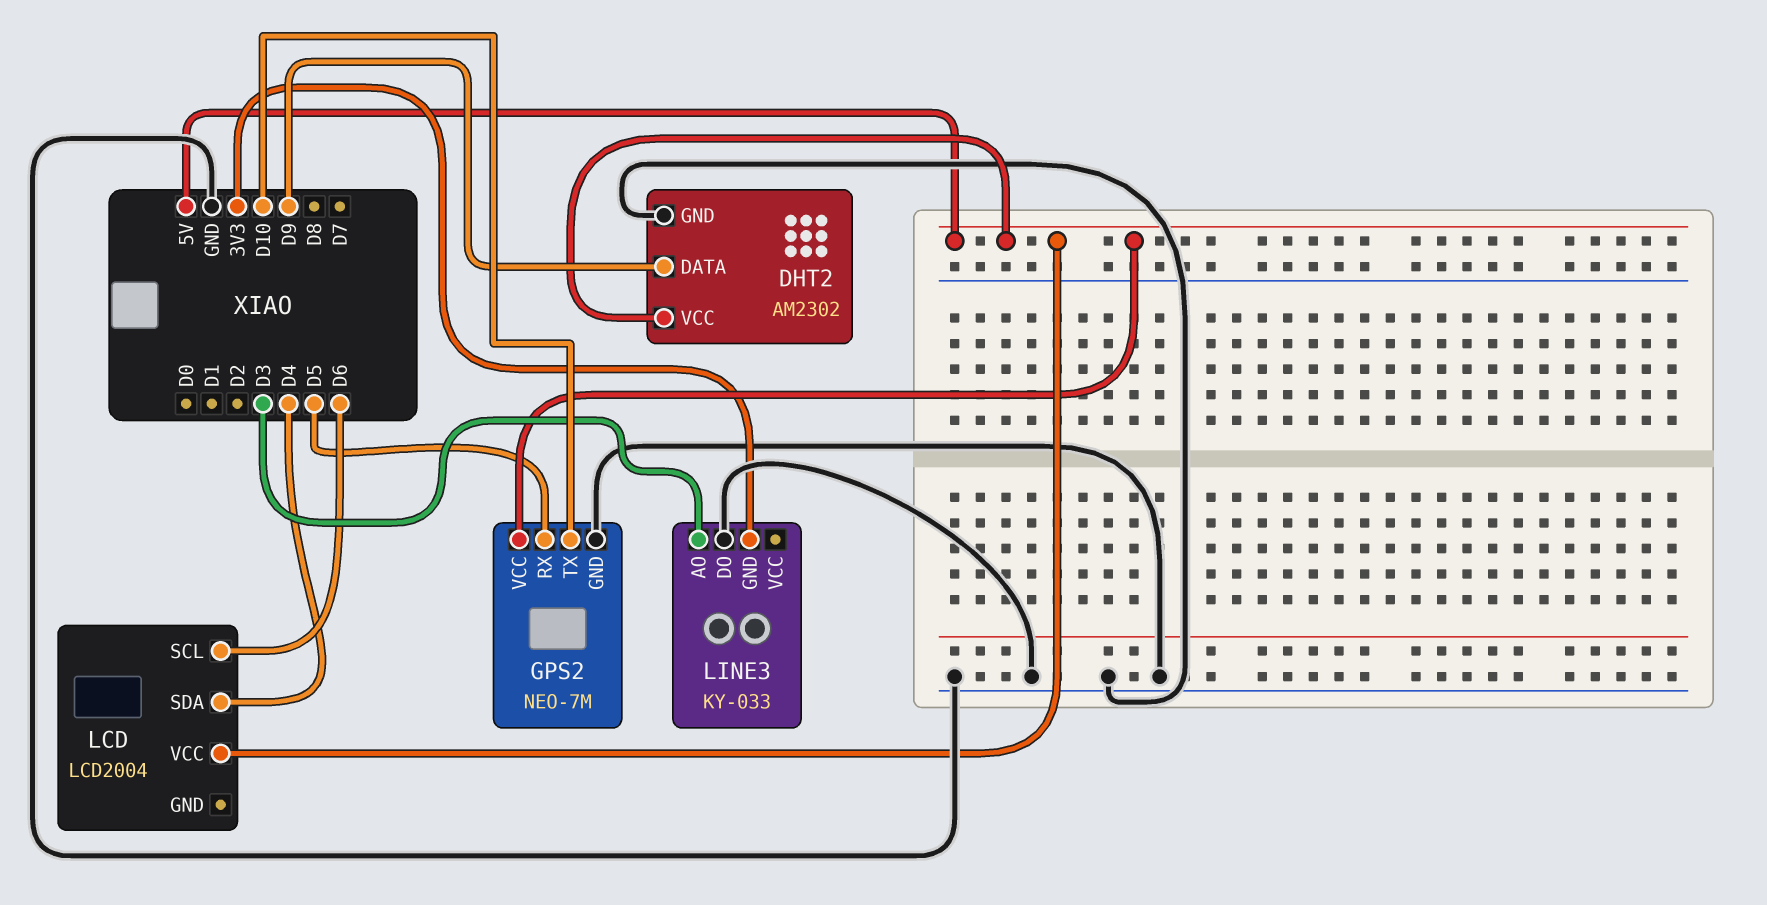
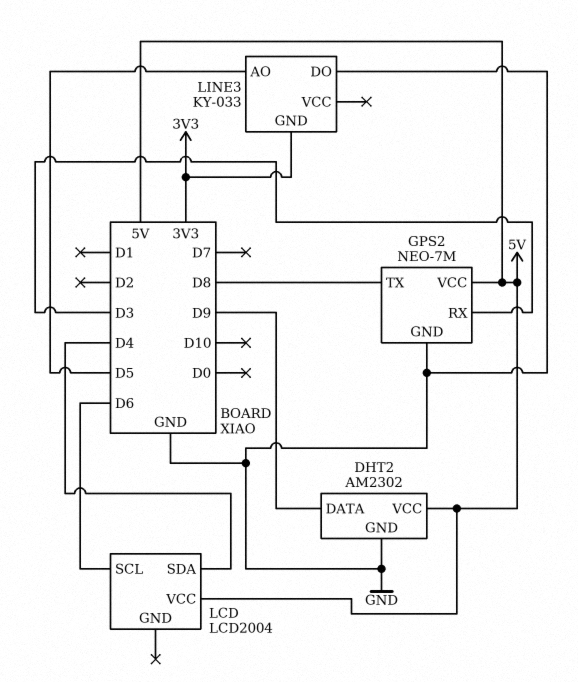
GPS2 pin RX: D5 -> D3
GPS2 pin TX: D10 -> D8
LINE3 pin AO: D3 -> D5

